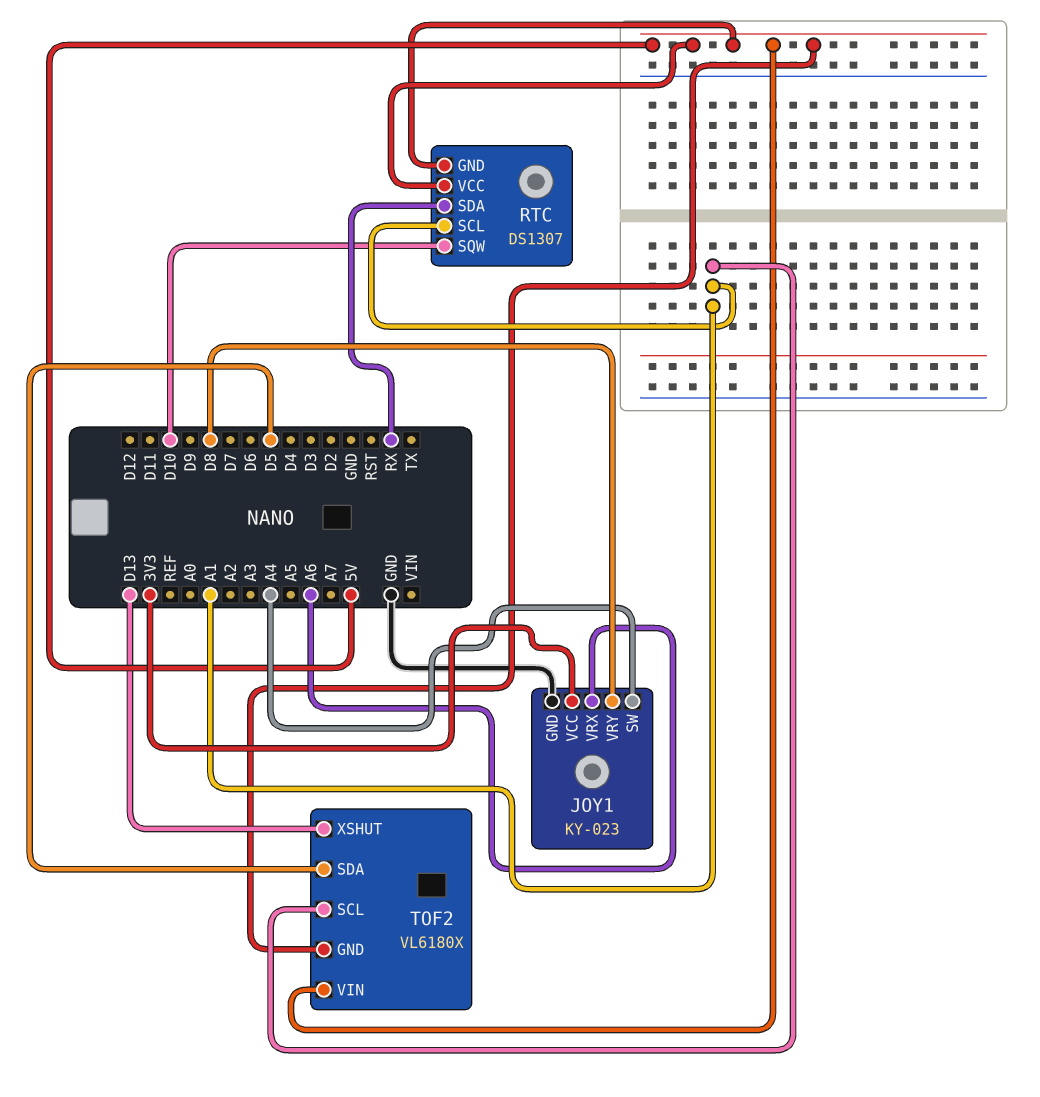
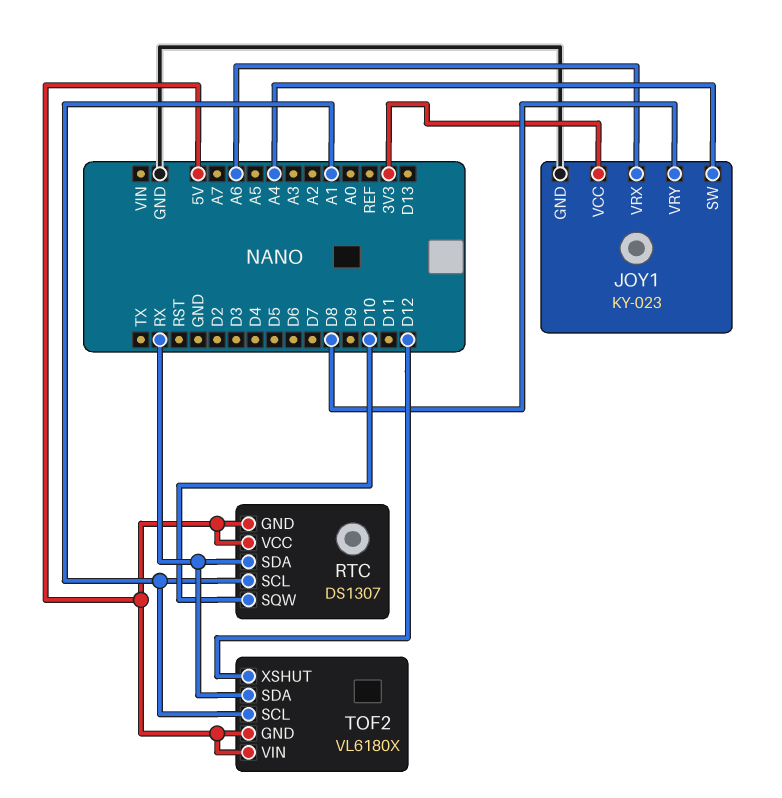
TOF2 pin SDA: D5 -> RX
TOF2 pin XSHUT: D13 -> D12

